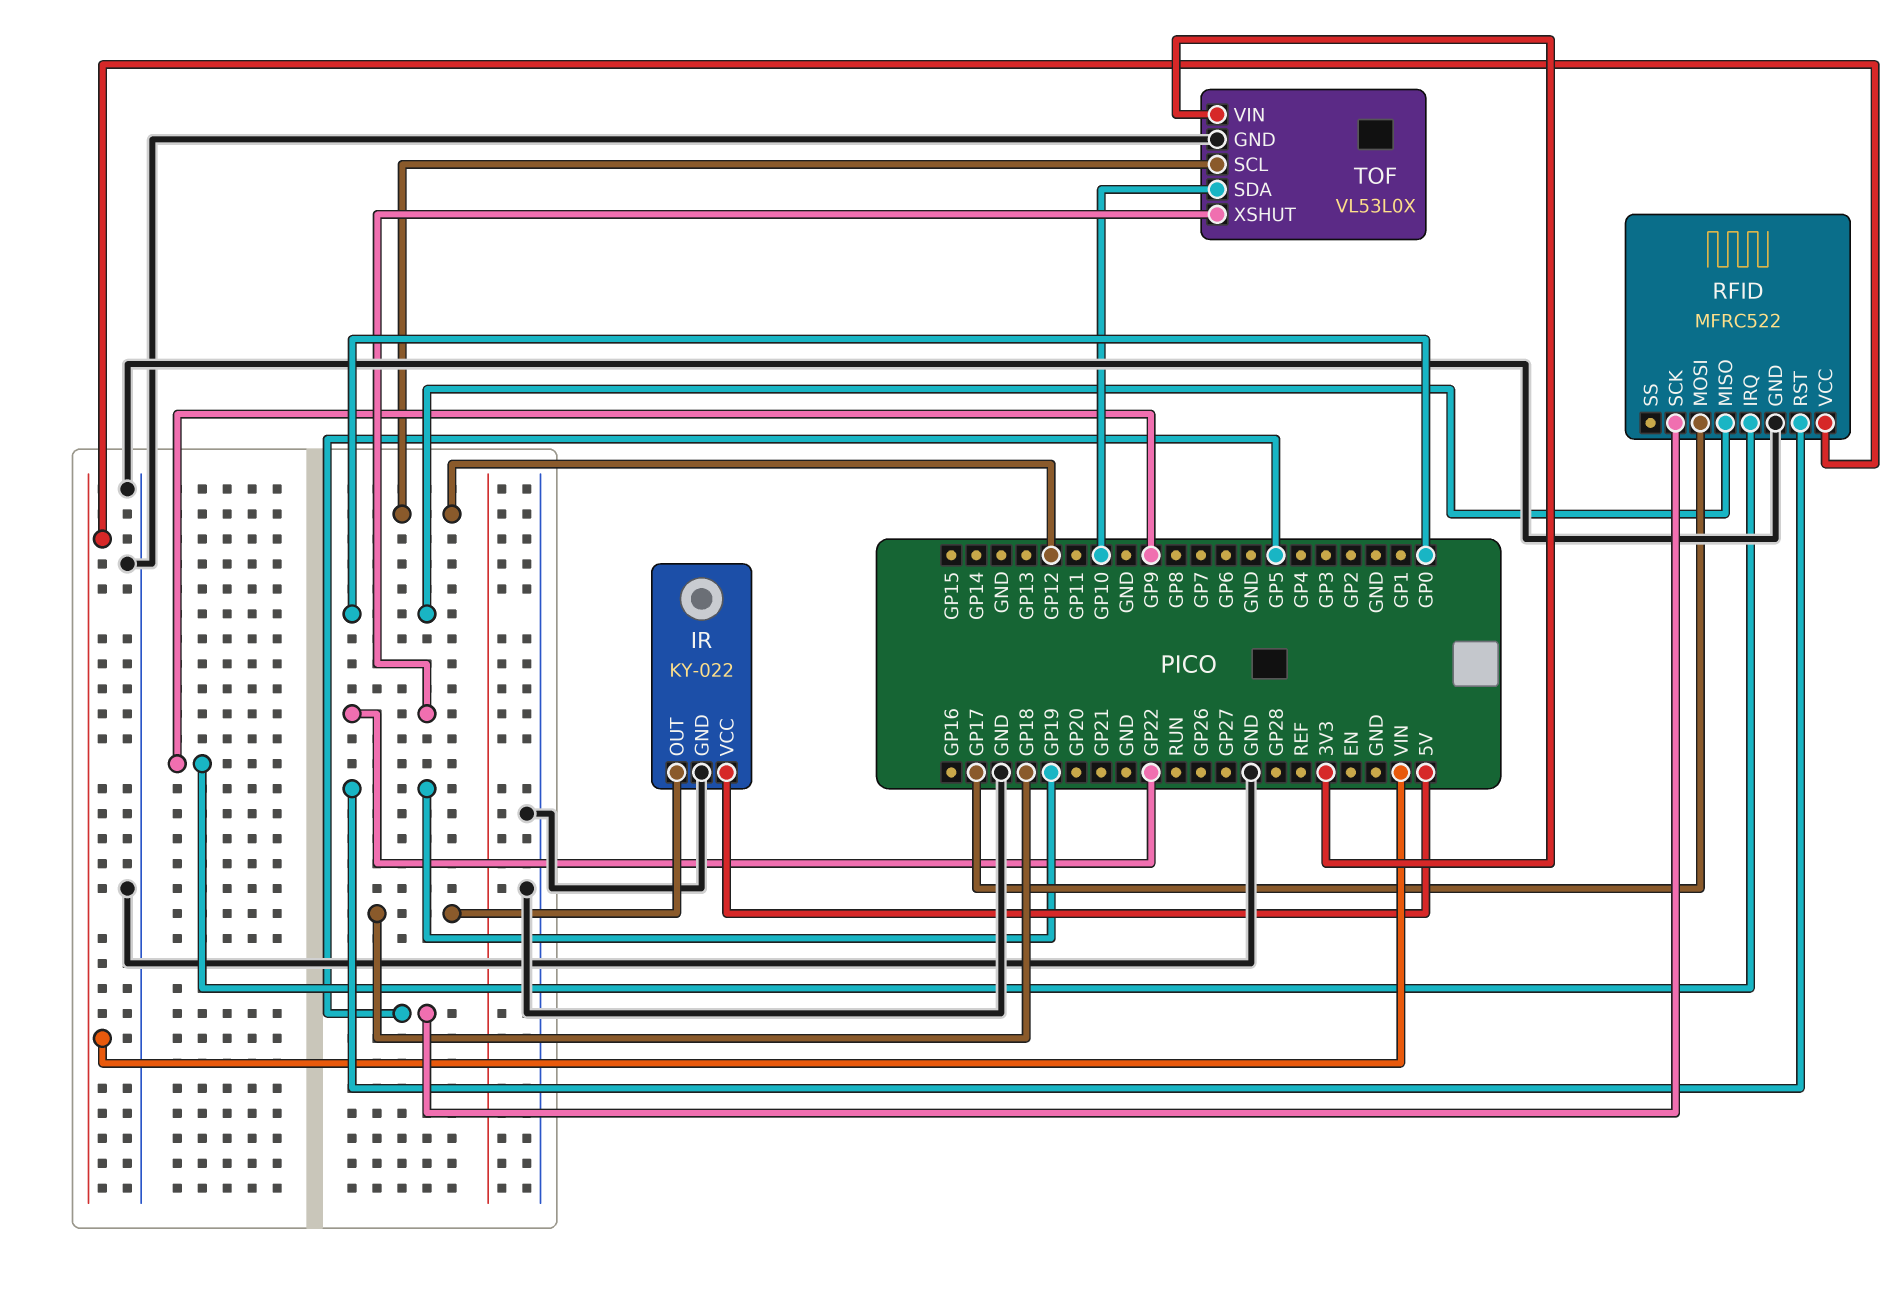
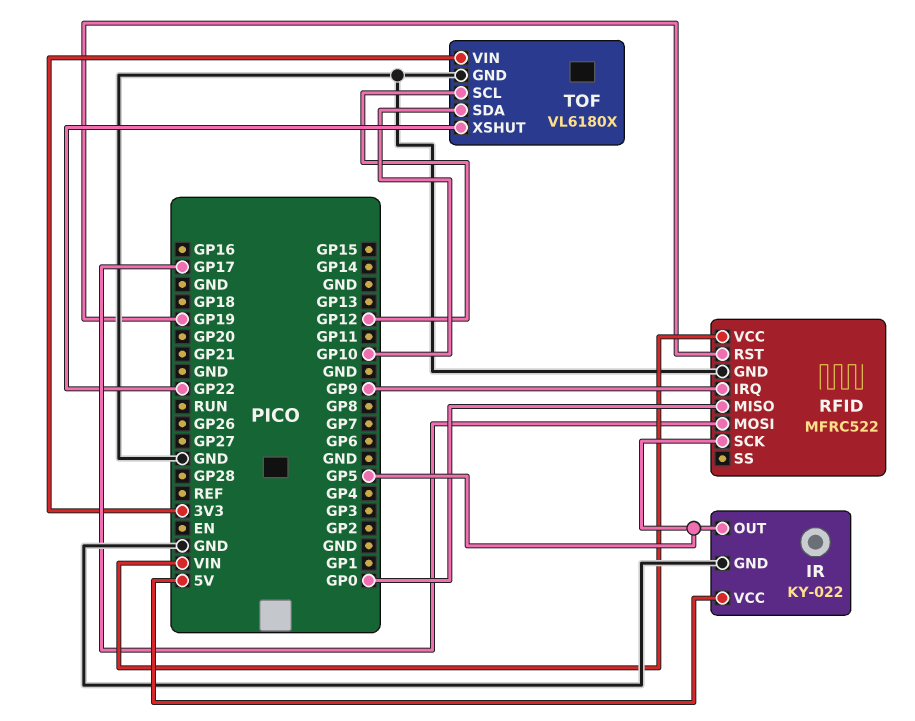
IR pin OUT: GP18 -> GP5
TOF: VL53L0X -> VL6180X

